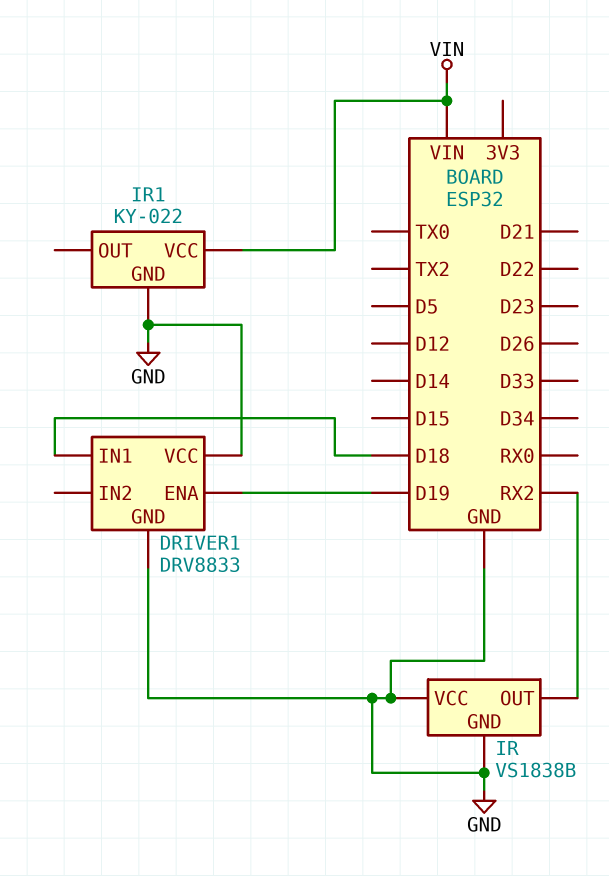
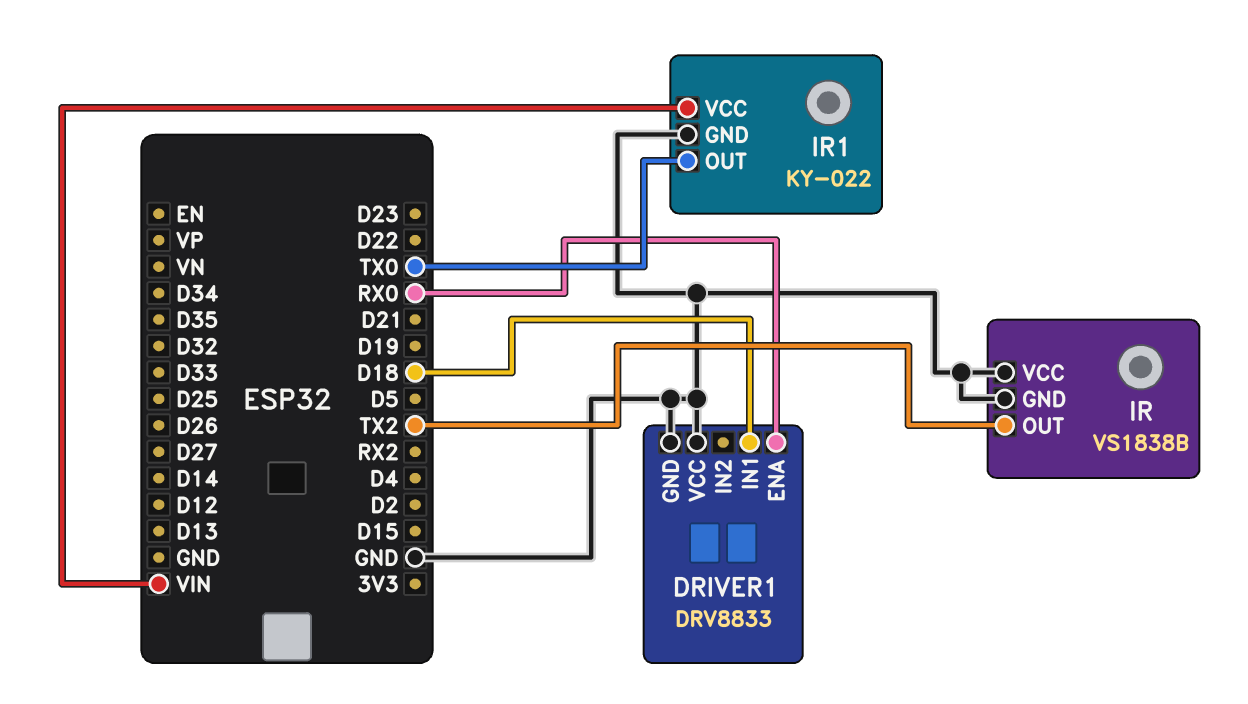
DRIVER1 pin ENA: D19 -> RX0
IR pin OUT: RX2 -> TX2
IR1 pin OUT: none -> TX0

